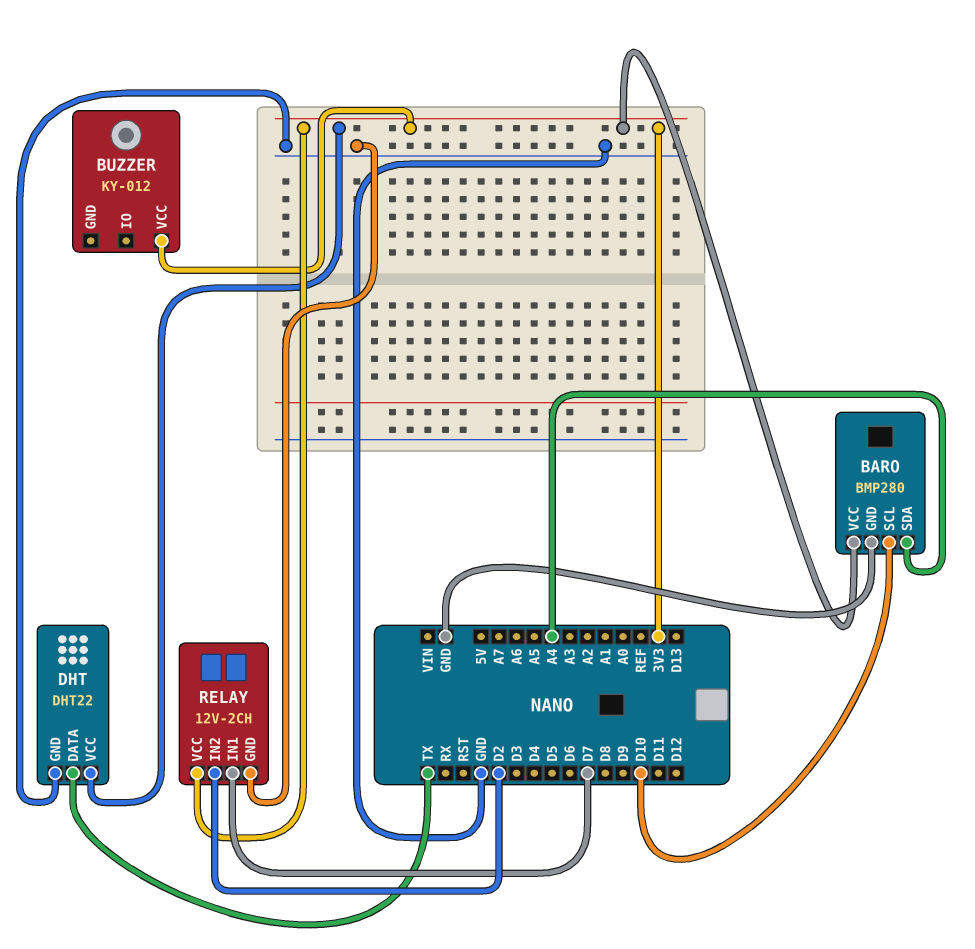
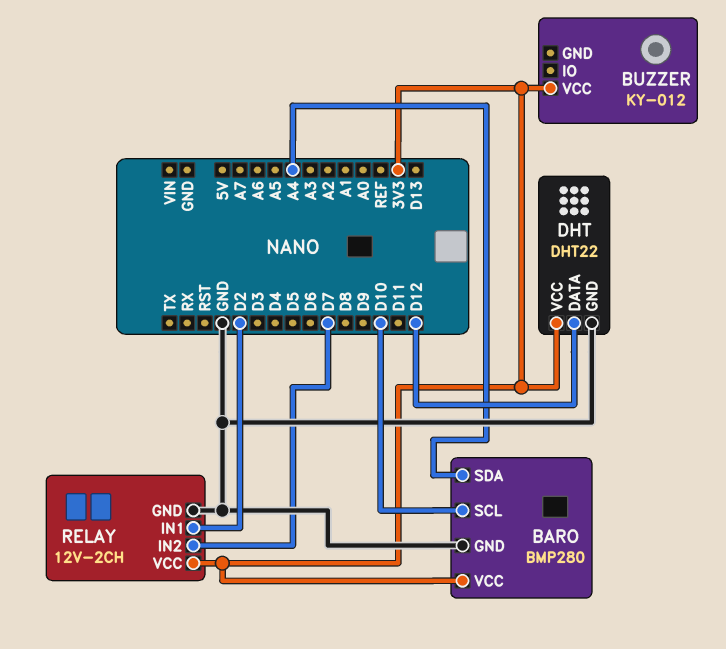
DHT pin DATA: TX -> D12
RELAY pin IN1: D7 -> D2
RELAY pin IN2: D2 -> D7

